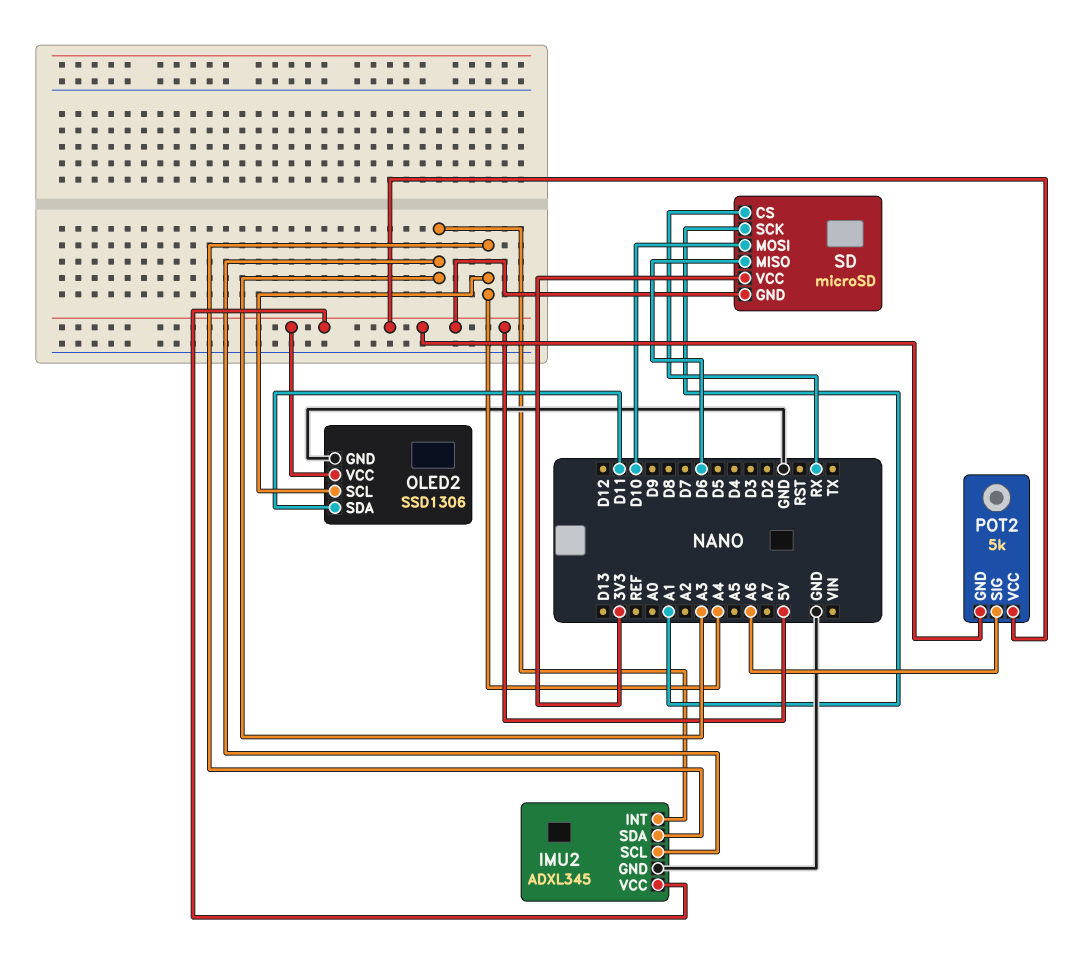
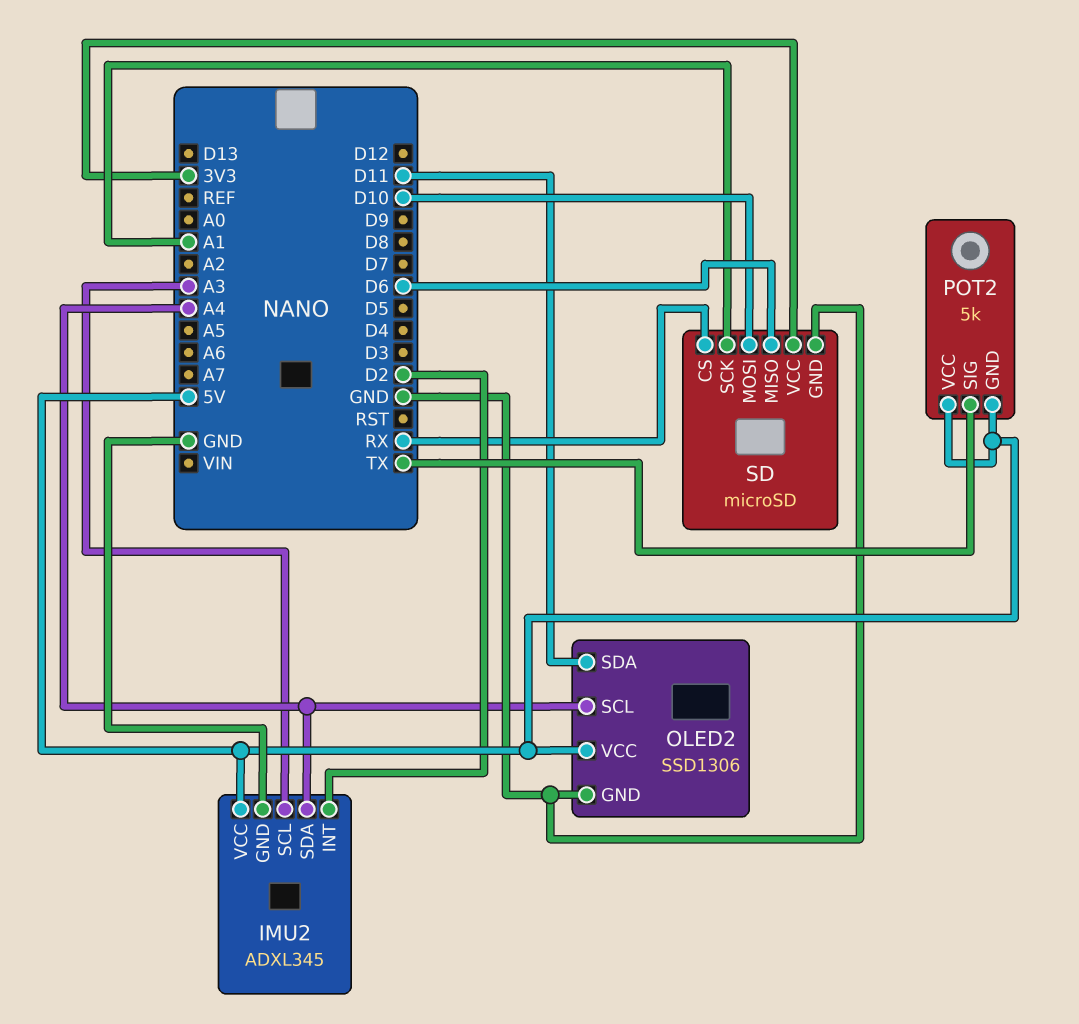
IMU2 pin INT: A3 -> D2
POT2 pin SIG: A6 -> TX
SD pin GND: 5V -> GND

